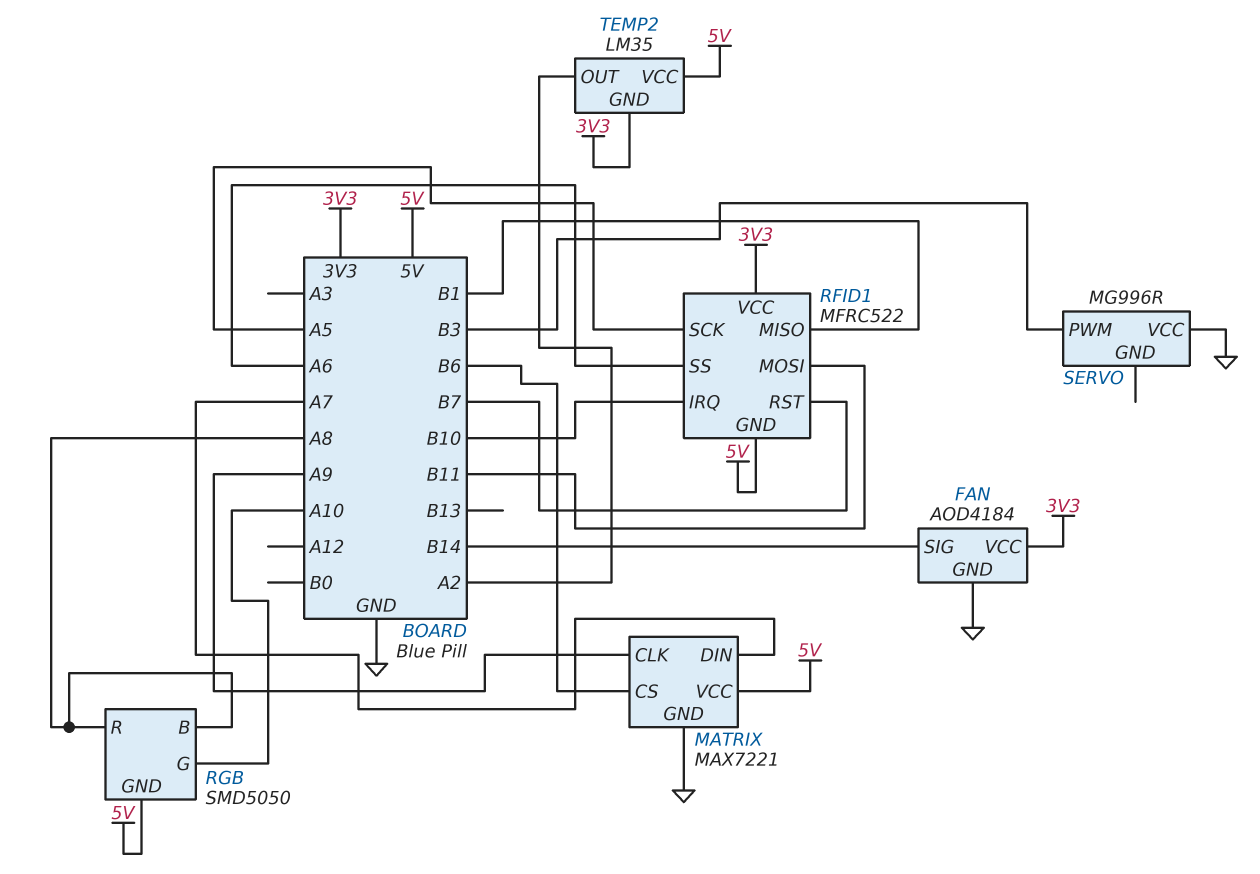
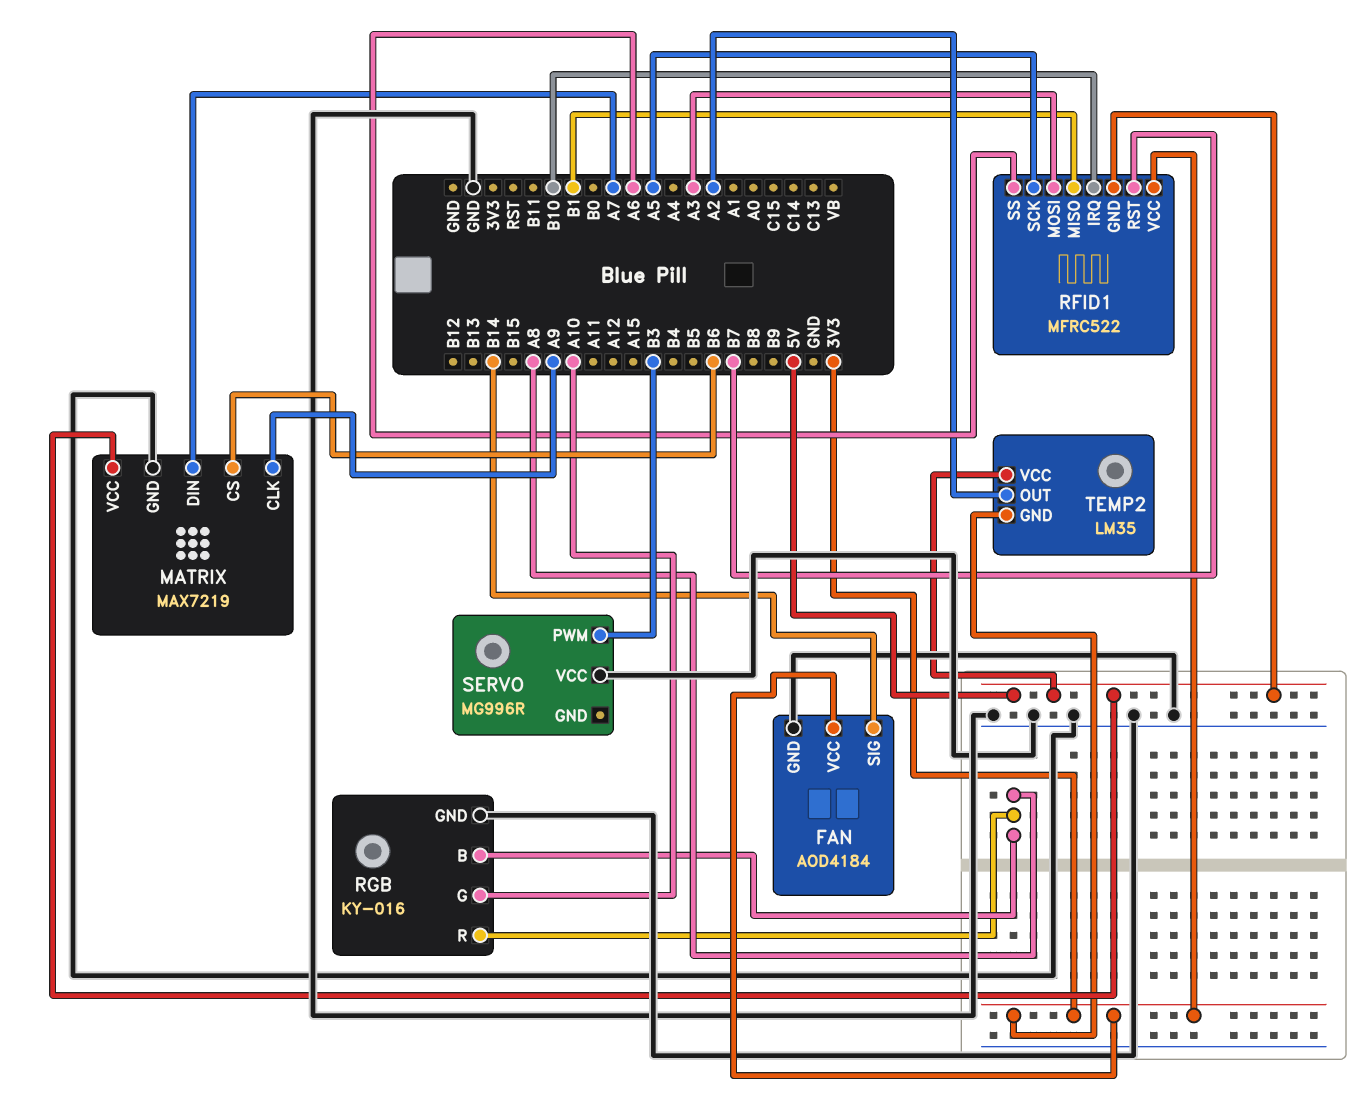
MATRIX: MAX7221 -> MAX7219
RFID1 pin MOSI: B11 -> A3
RGB: SMD5050 -> KY-016
RGB pin GND: 5V -> GND

